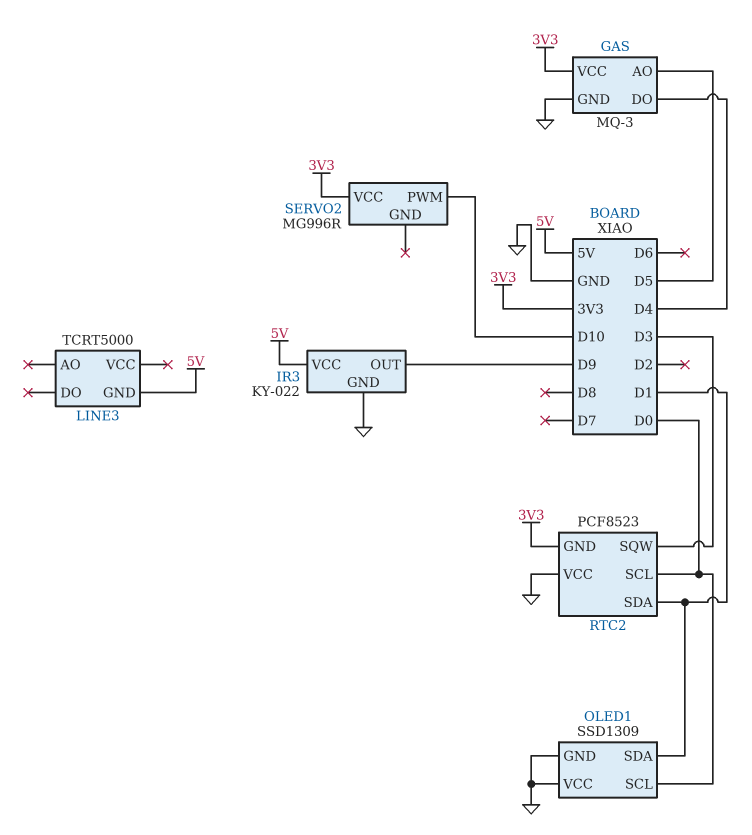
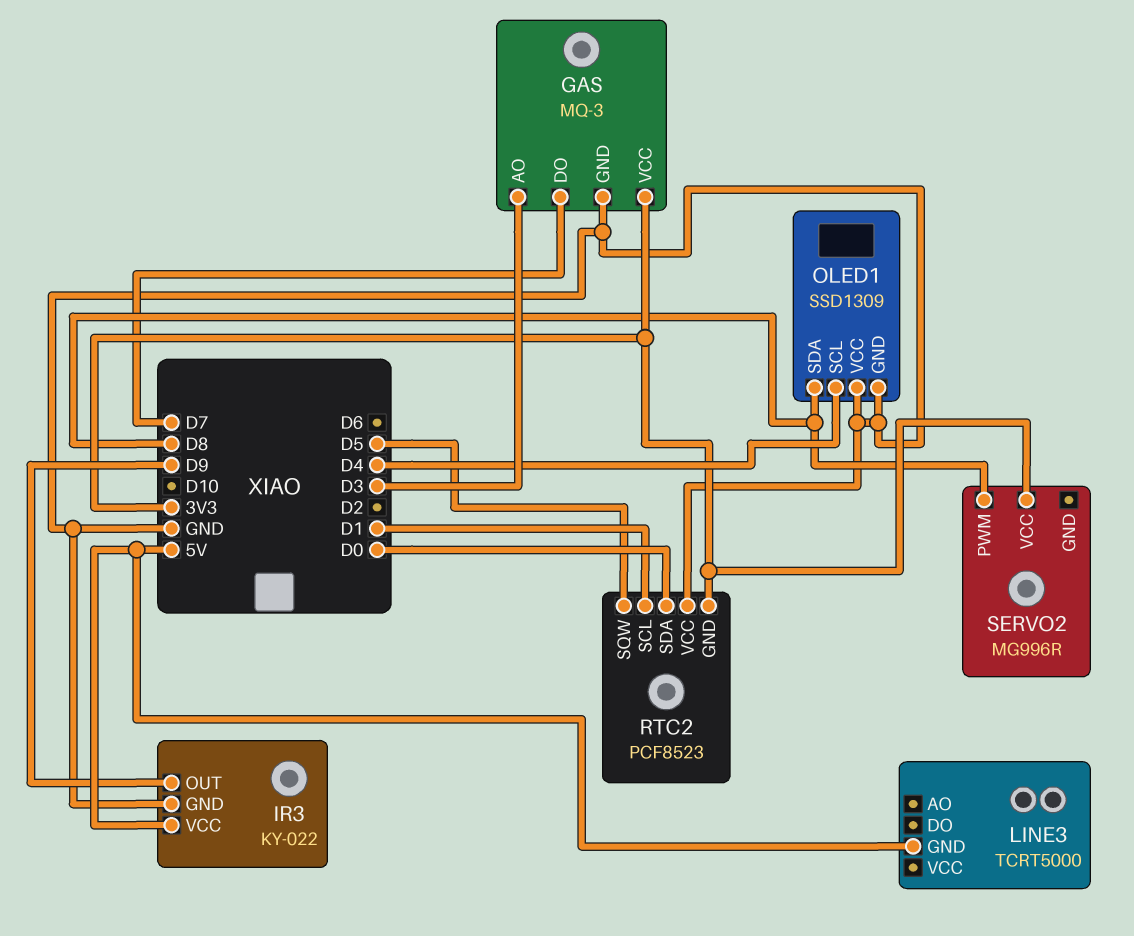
GAS pin AO: D5 -> D3
GAS pin DO: D4 -> D7
OLED1 pin SCL: D0 -> D4
OLED1 pin SDA: D1 -> D8
RTC2 pin SCL: D0 -> D1
RTC2 pin SDA: D1 -> D0
RTC2 pin SQW: D3 -> D5
SERVO2 pin PWM: D10 -> D8

